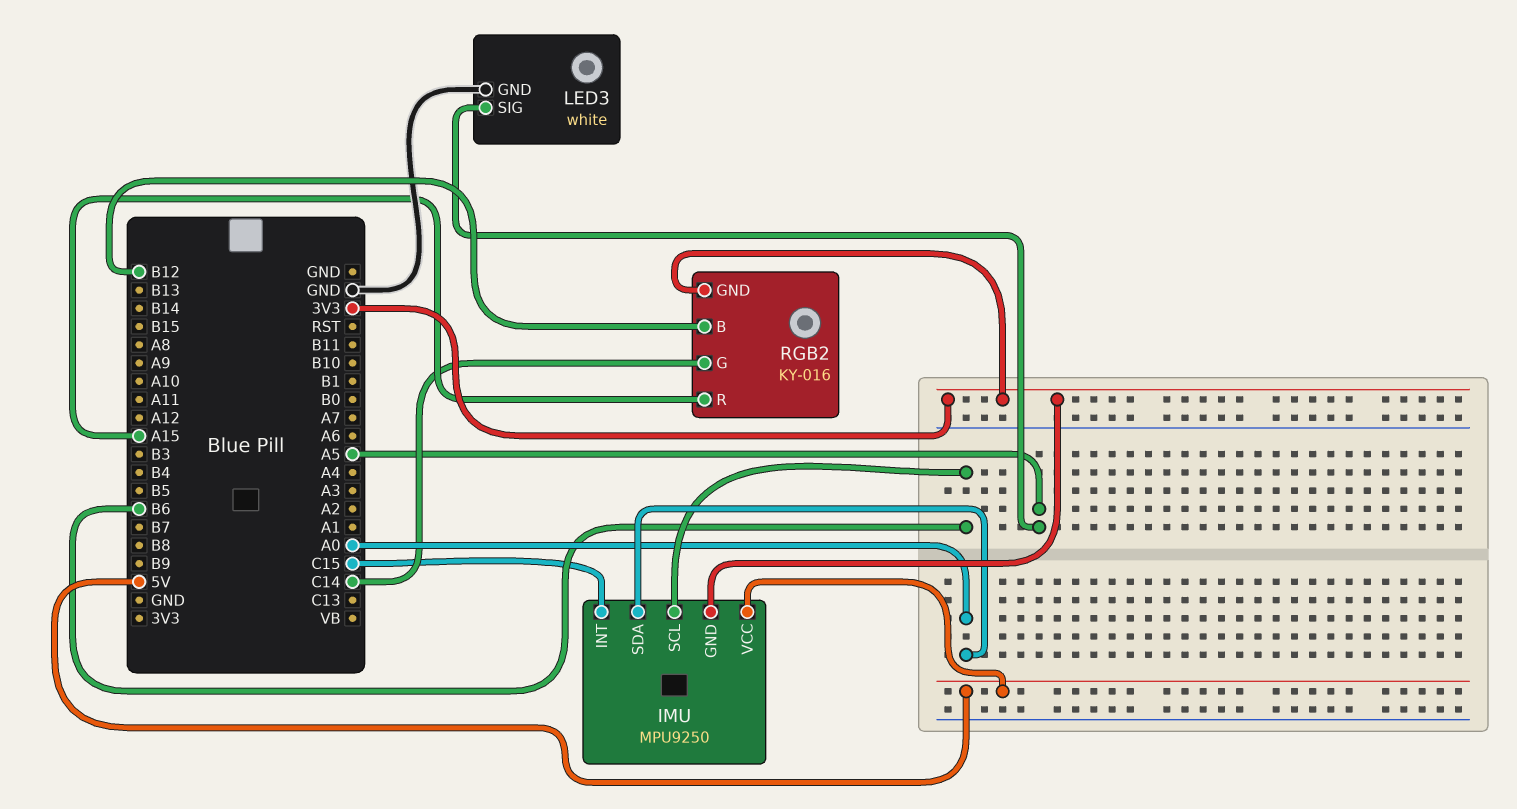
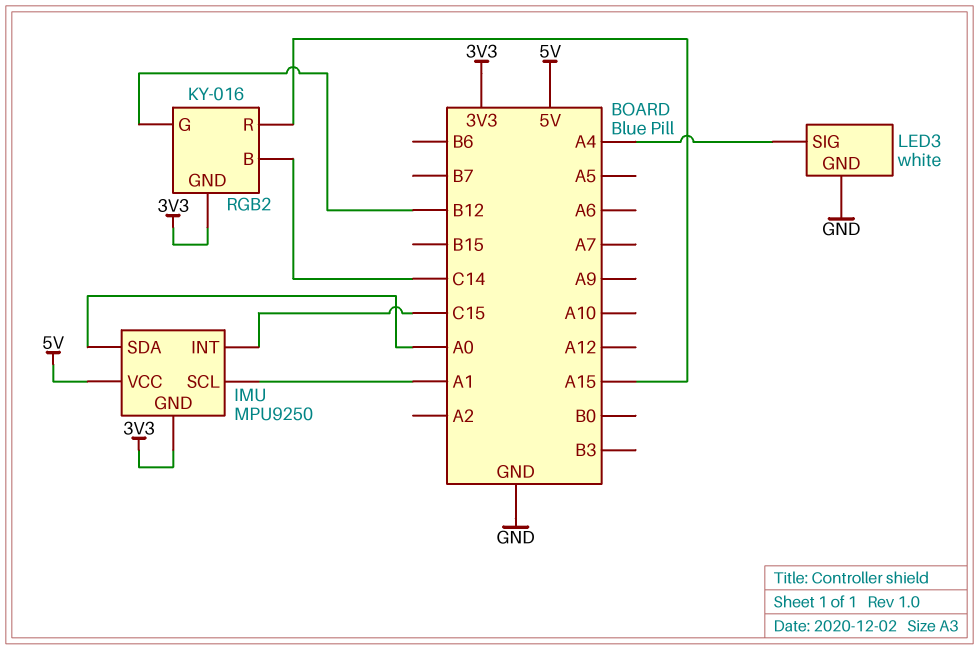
IMU pin SCL: B6 -> A1
LED3 pin SIG: A5 -> A4
RGB2 pin B: B12 -> C14
RGB2 pin G: C14 -> B12

